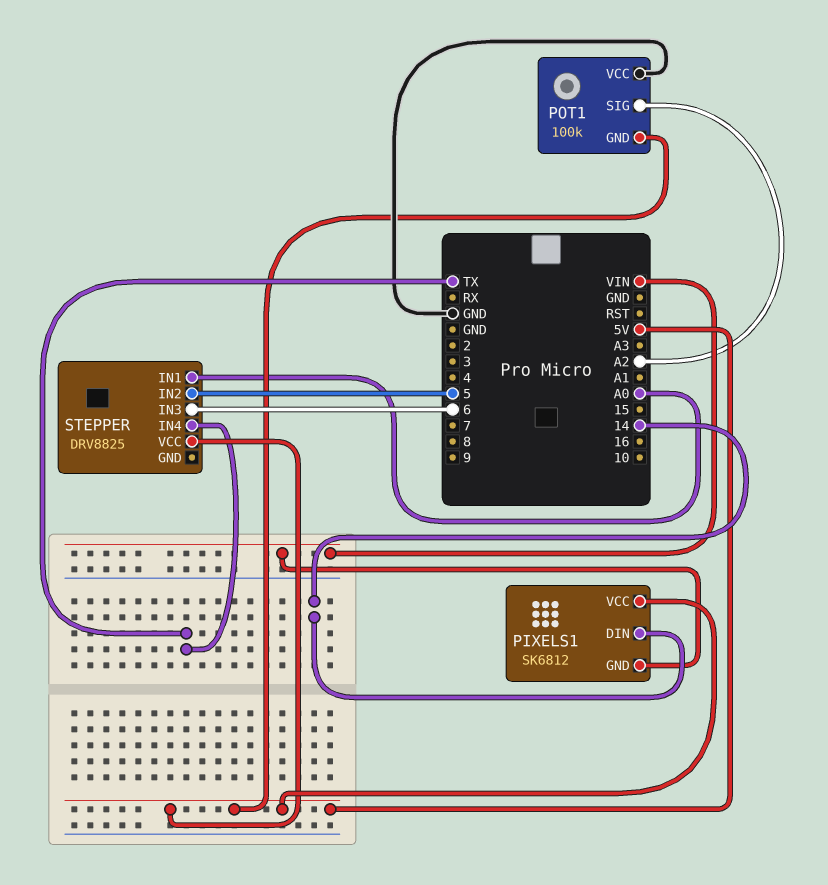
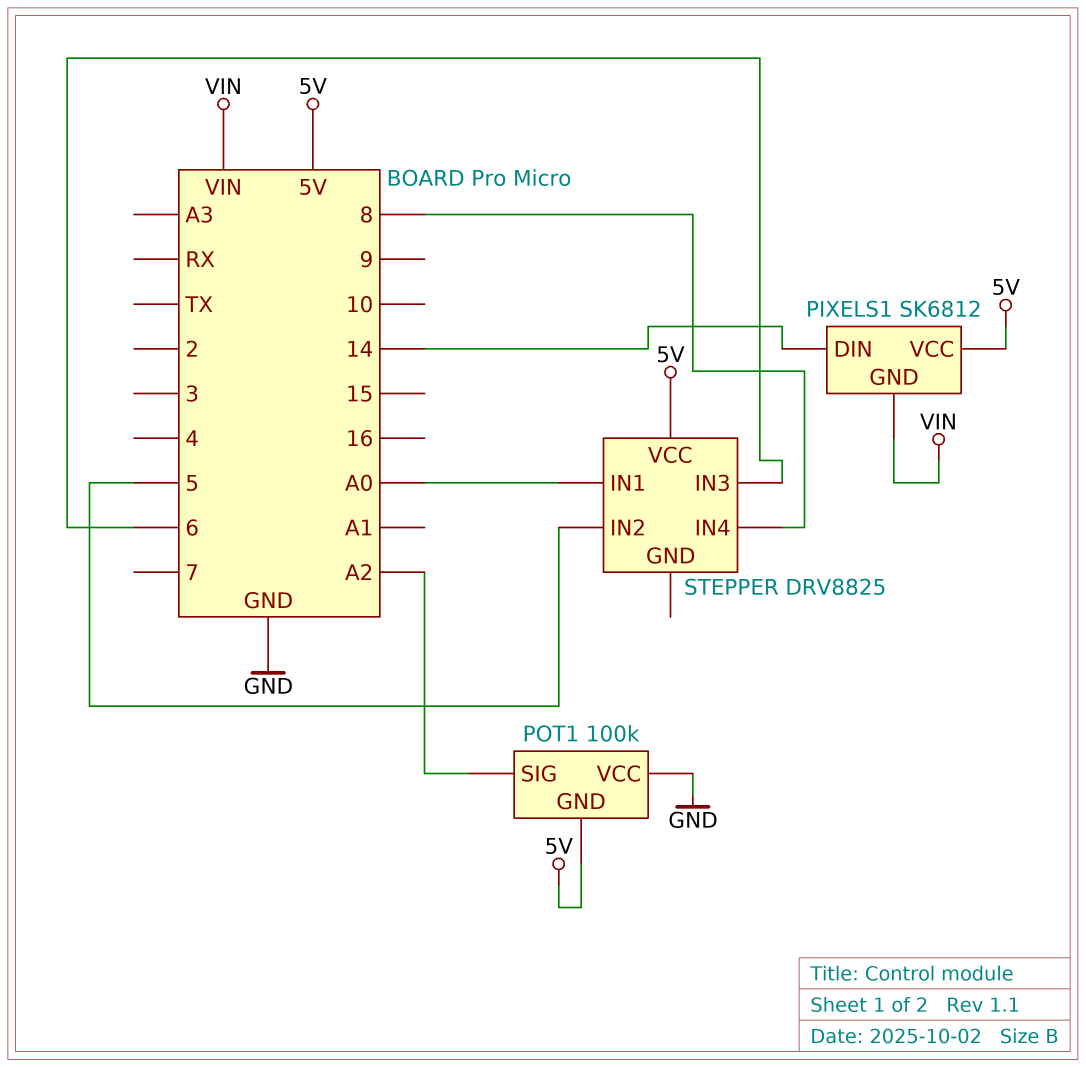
STEPPER pin IN4: TX -> 8

